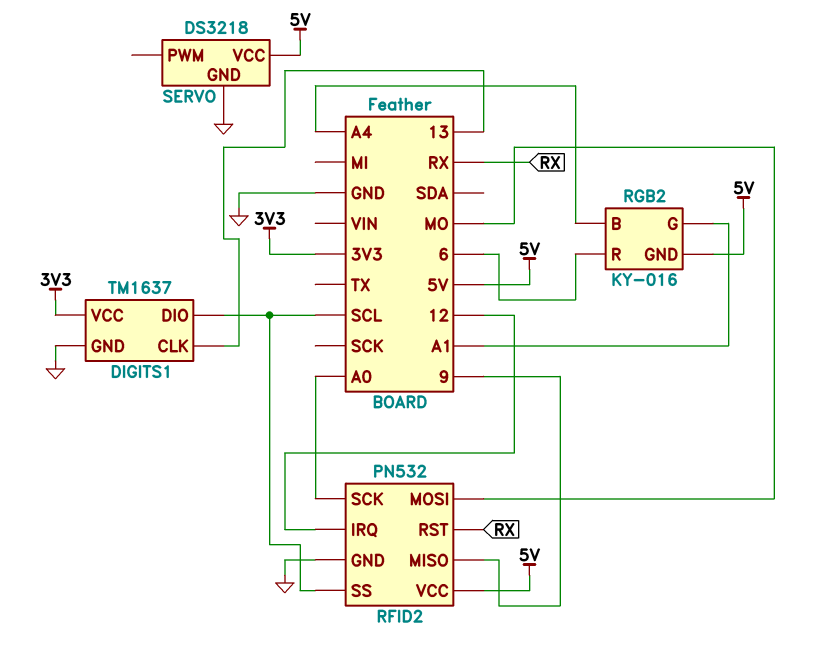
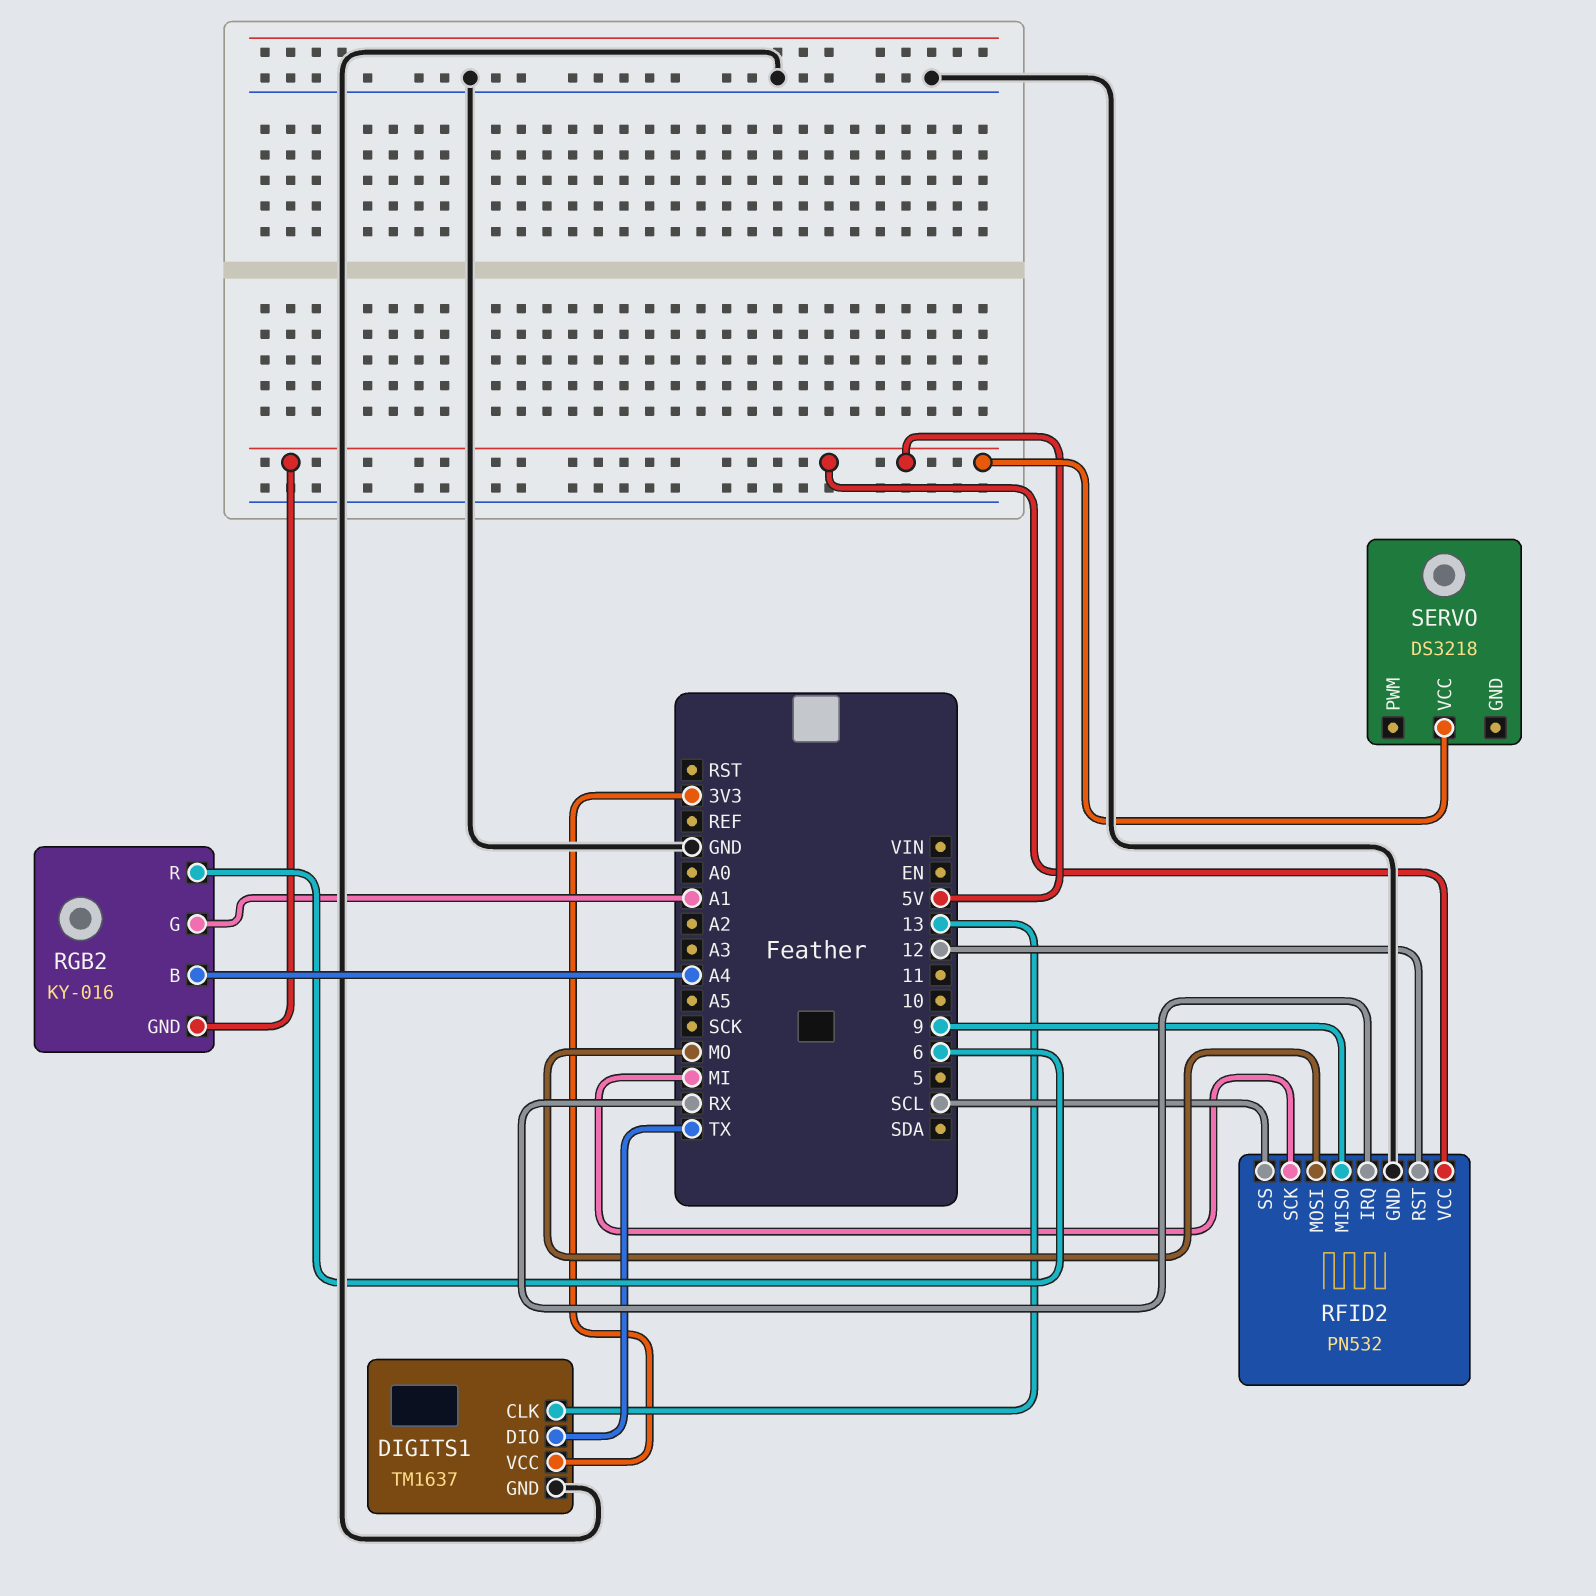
DIGITS1 pin DIO: SCL -> TX
RFID2 pin IRQ: 12 -> RX
RFID2 pin RST: RX -> 12
RFID2 pin SCK: A0 -> MI
SERVO pin GND: GND -> none

